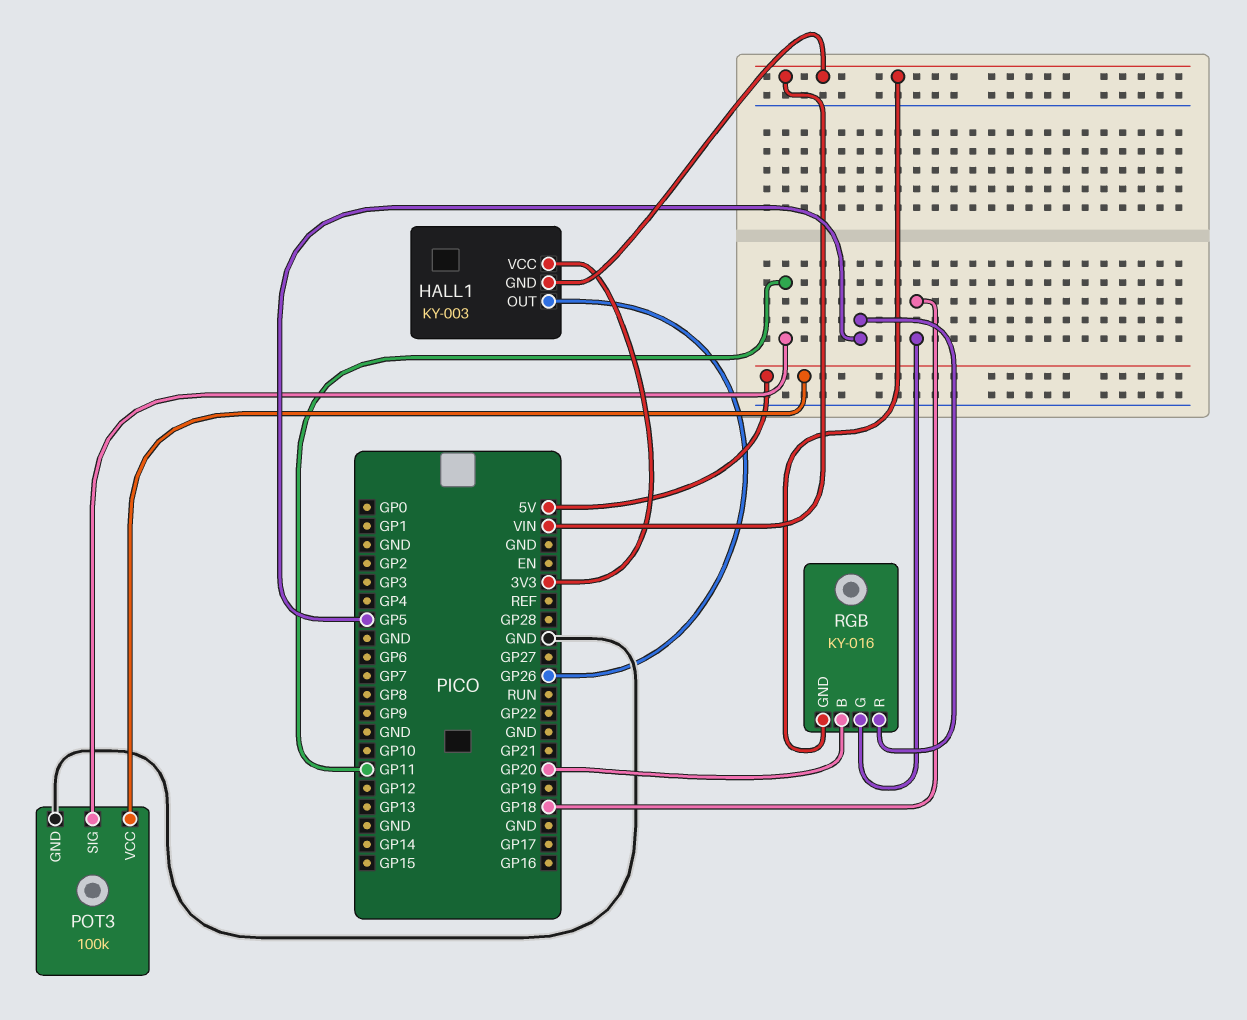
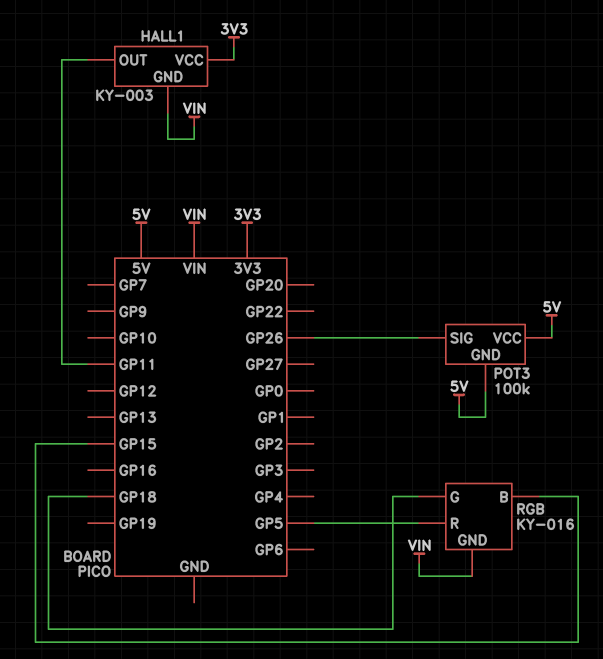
HALL1 pin OUT: GP26 -> GP11
POT3 pin GND: GND -> 5V
POT3 pin SIG: GP11 -> GP26
RGB pin B: GP20 -> GP15

